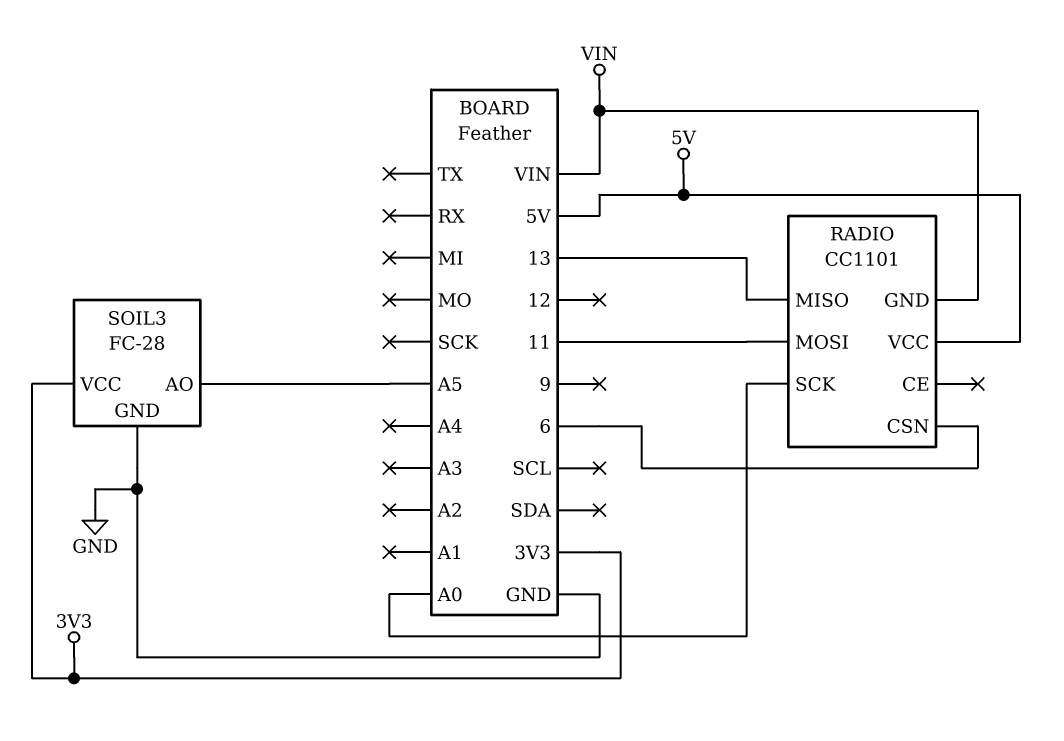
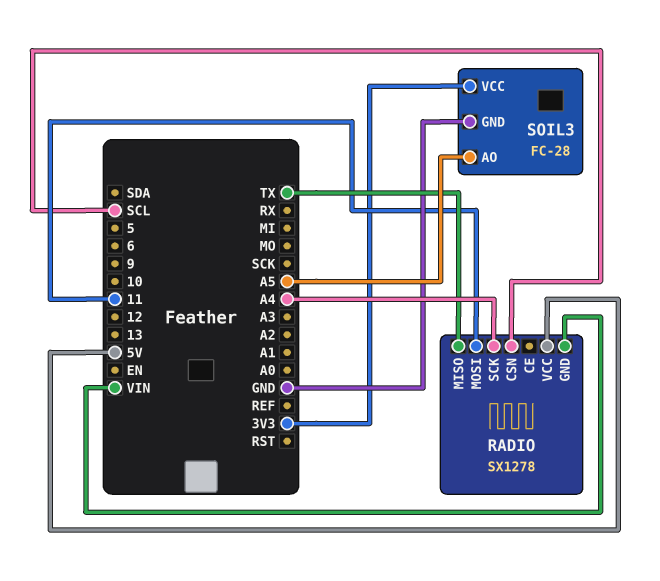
RADIO: CC1101 -> SX1278
RADIO pin CSN: 6 -> SCL
RADIO pin MISO: 13 -> TX
RADIO pin SCK: A0 -> A4

